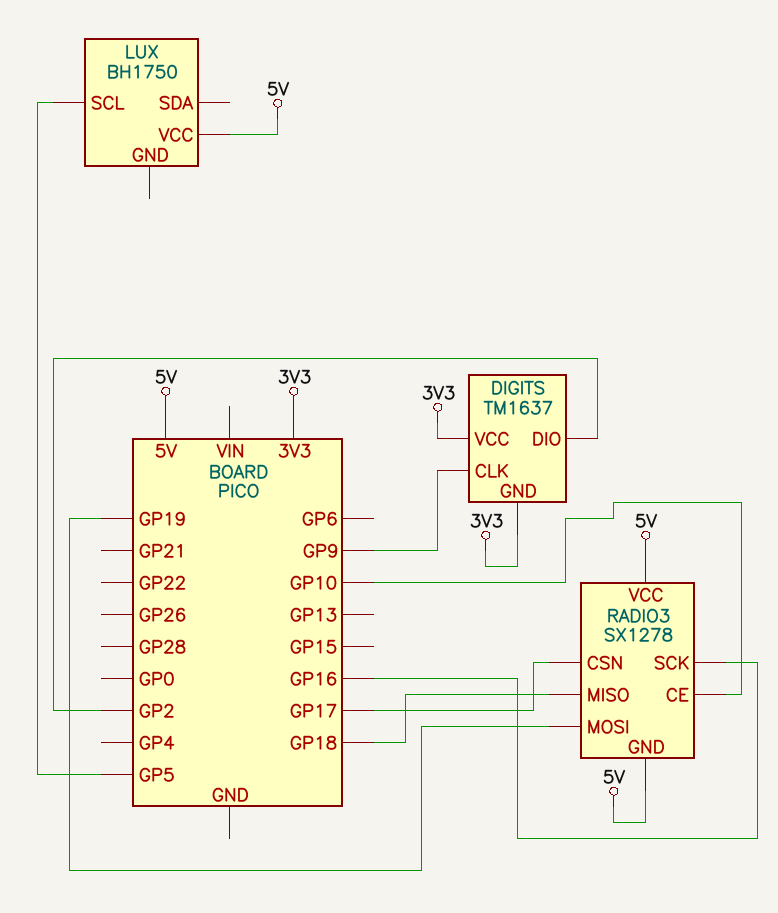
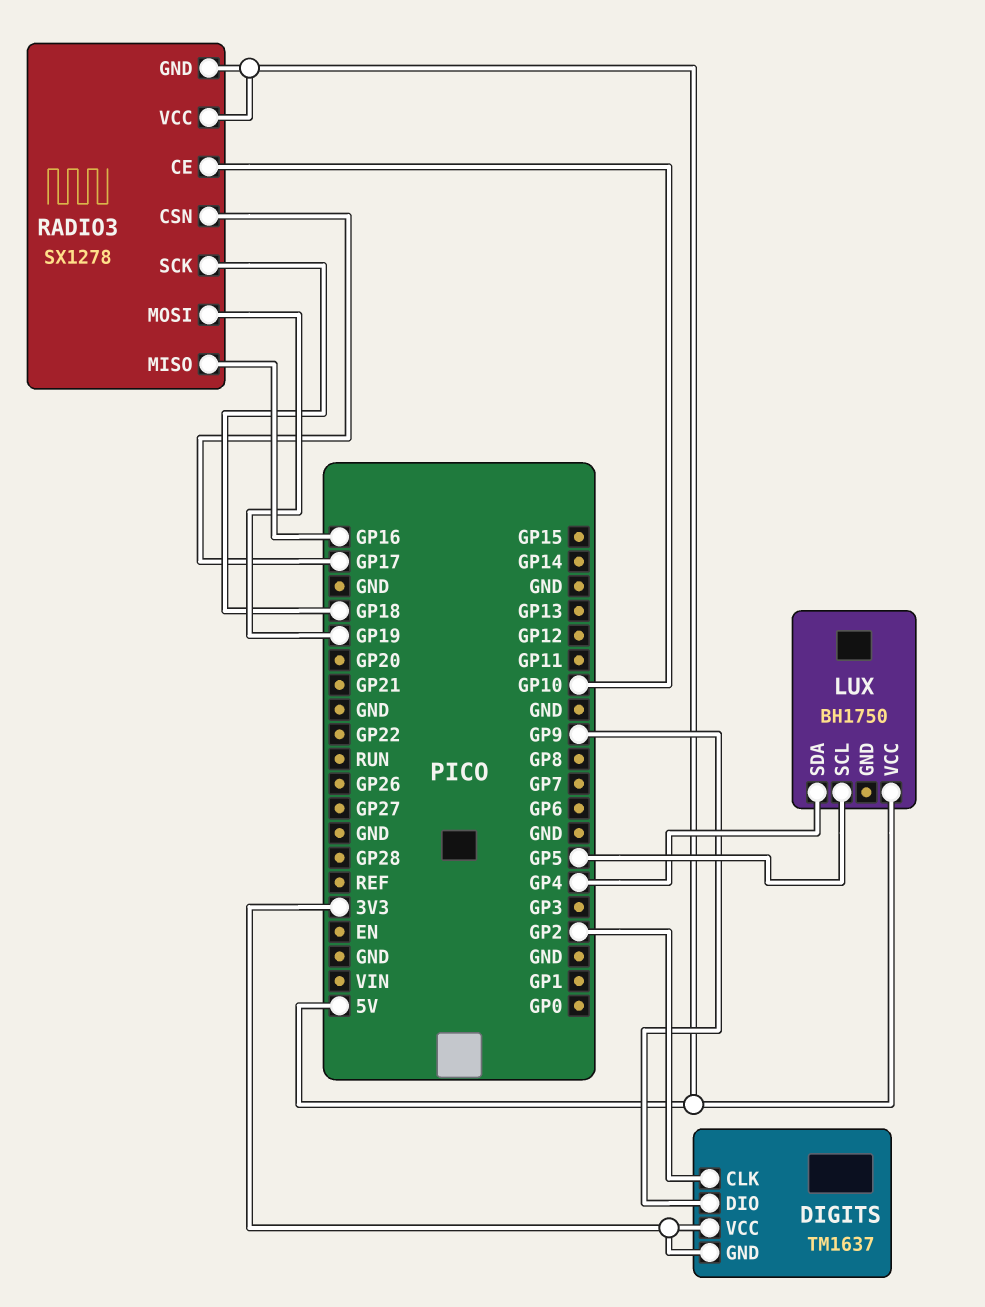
DIGITS pin CLK: GP9 -> GP2
DIGITS pin DIO: GP2 -> GP9
LUX pin SDA: none -> GP4
RADIO3 pin MISO: GP18 -> GP16
RADIO3 pin SCK: GP16 -> GP18

